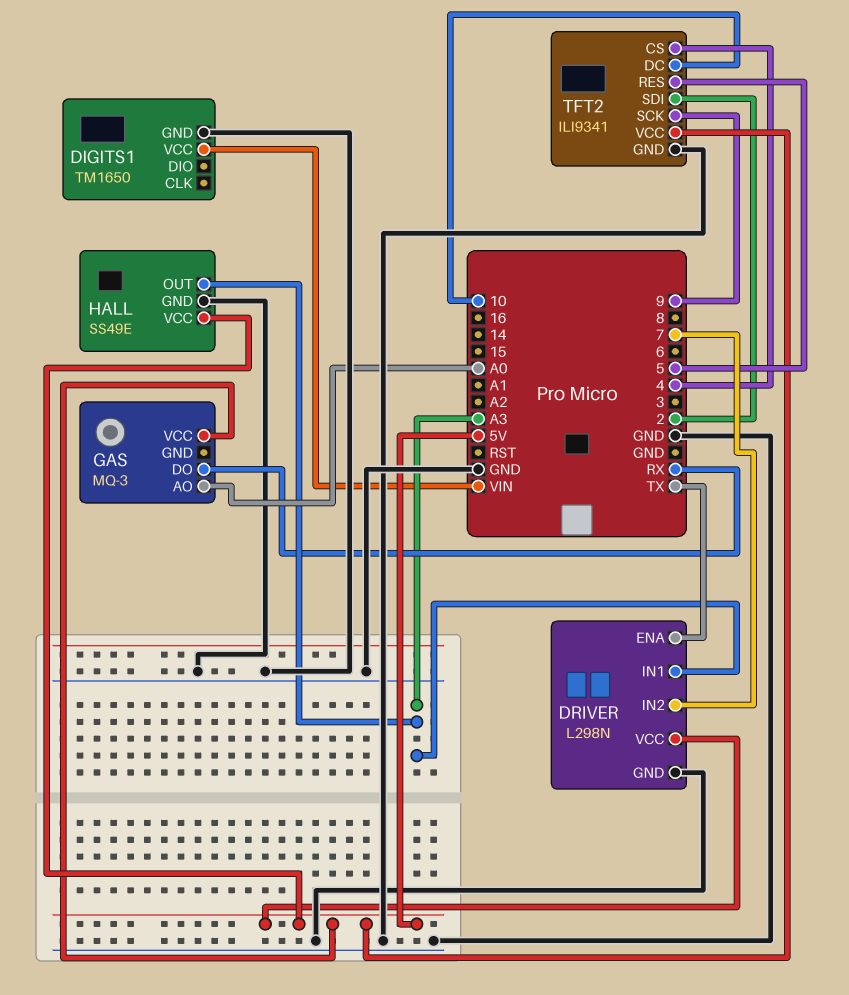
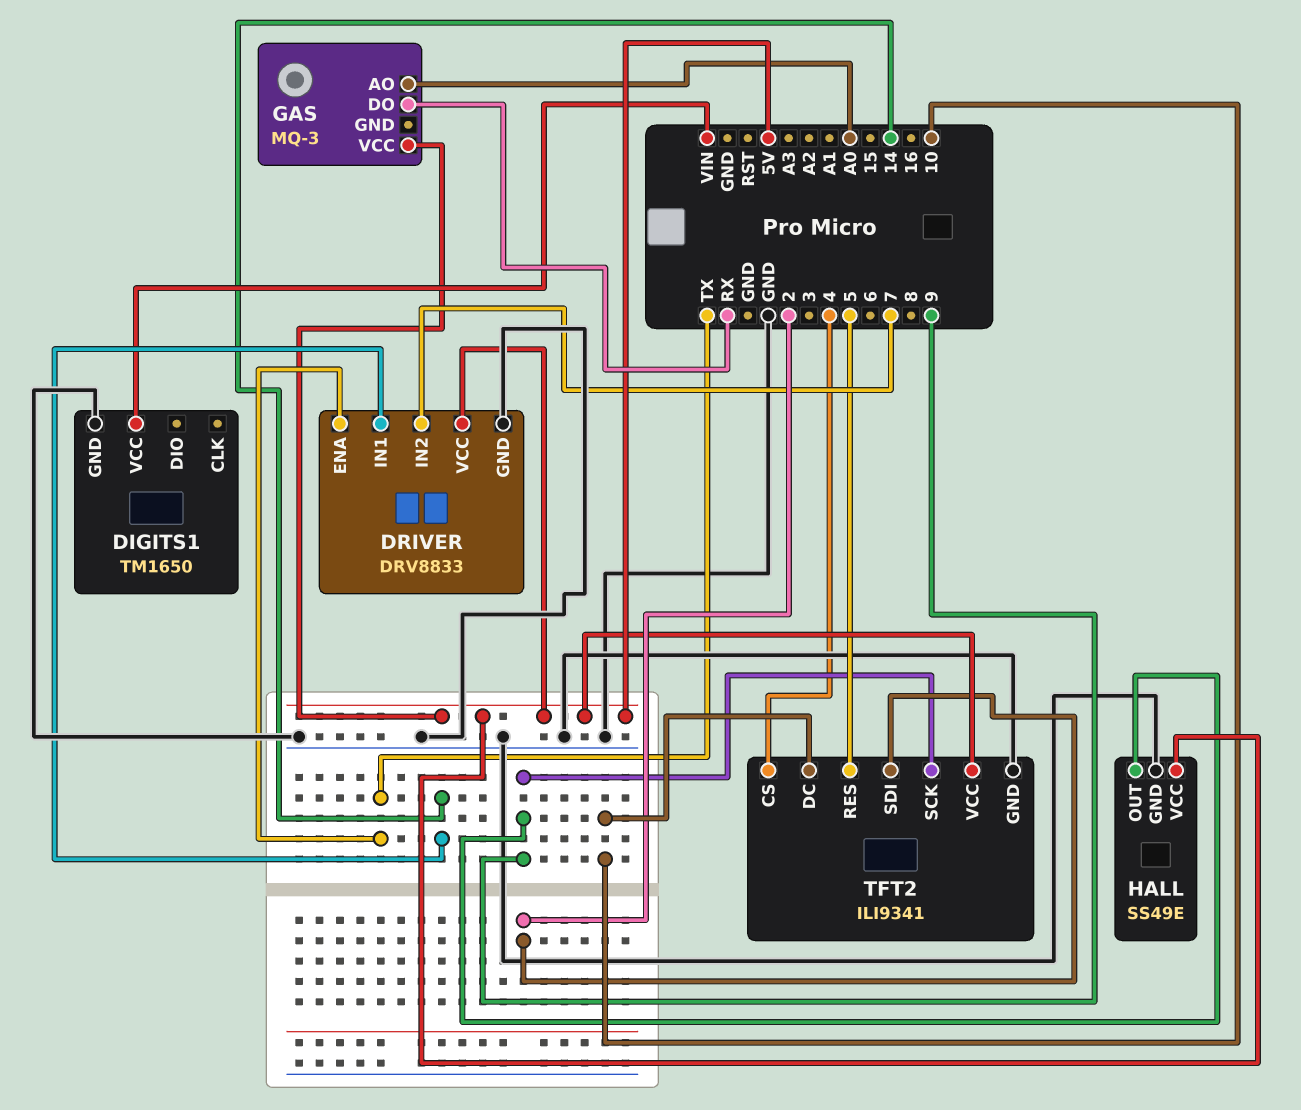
DRIVER: L298N -> DRV8833
DRIVER pin IN1: A3 -> 14
HALL pin OUT: A3 -> 9

